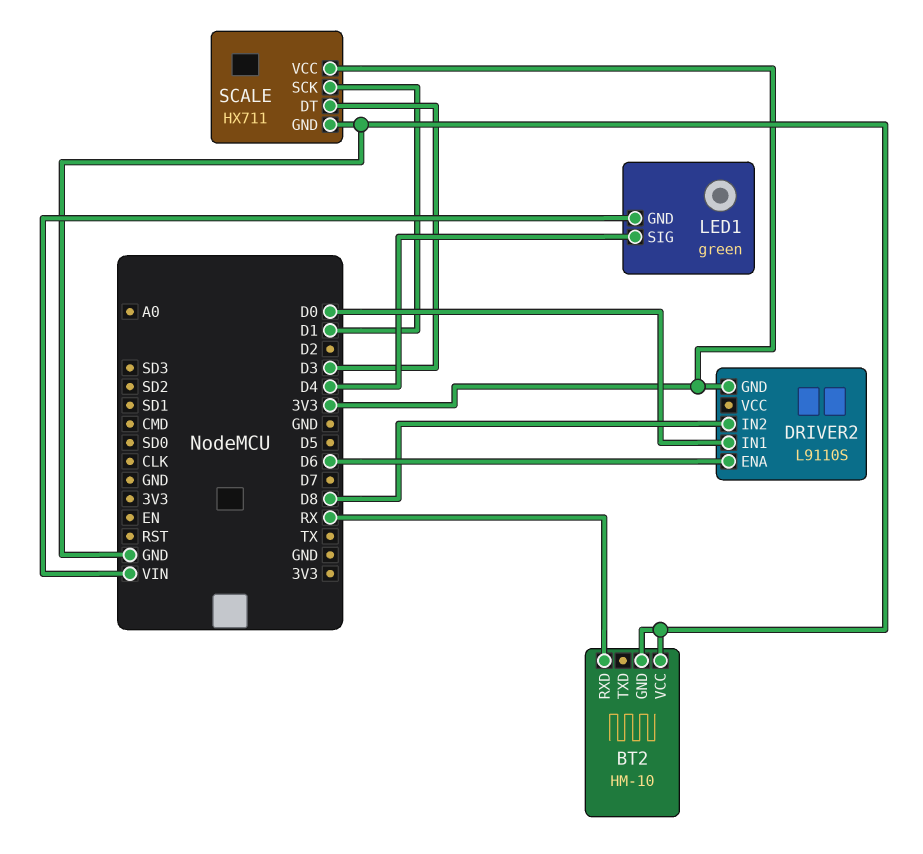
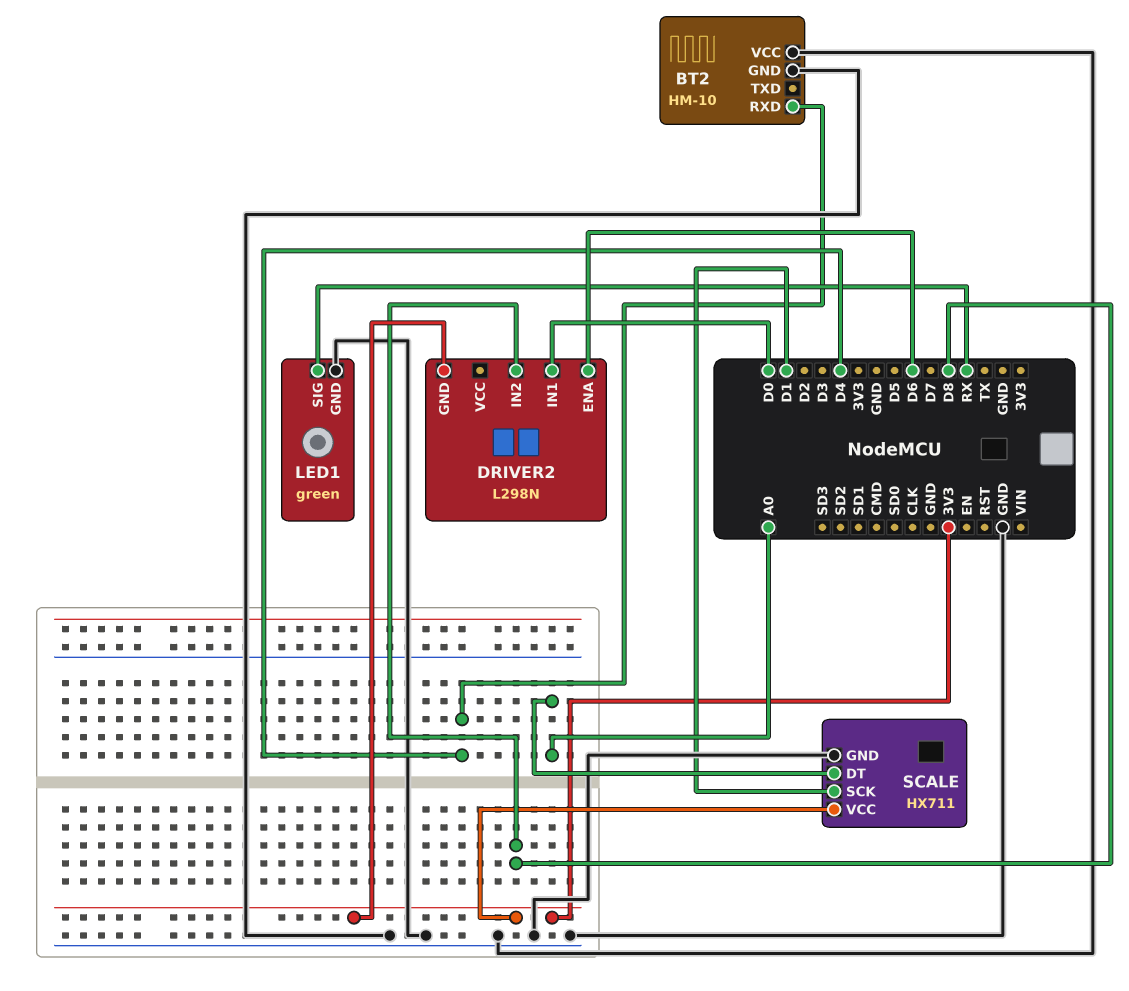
BT2 pin RXD: RX -> D4
DRIVER2: L9110S -> L298N
LED1 pin GND: VIN -> GND
LED1 pin SIG: D4 -> RX
SCALE pin DT: D3 -> A0

